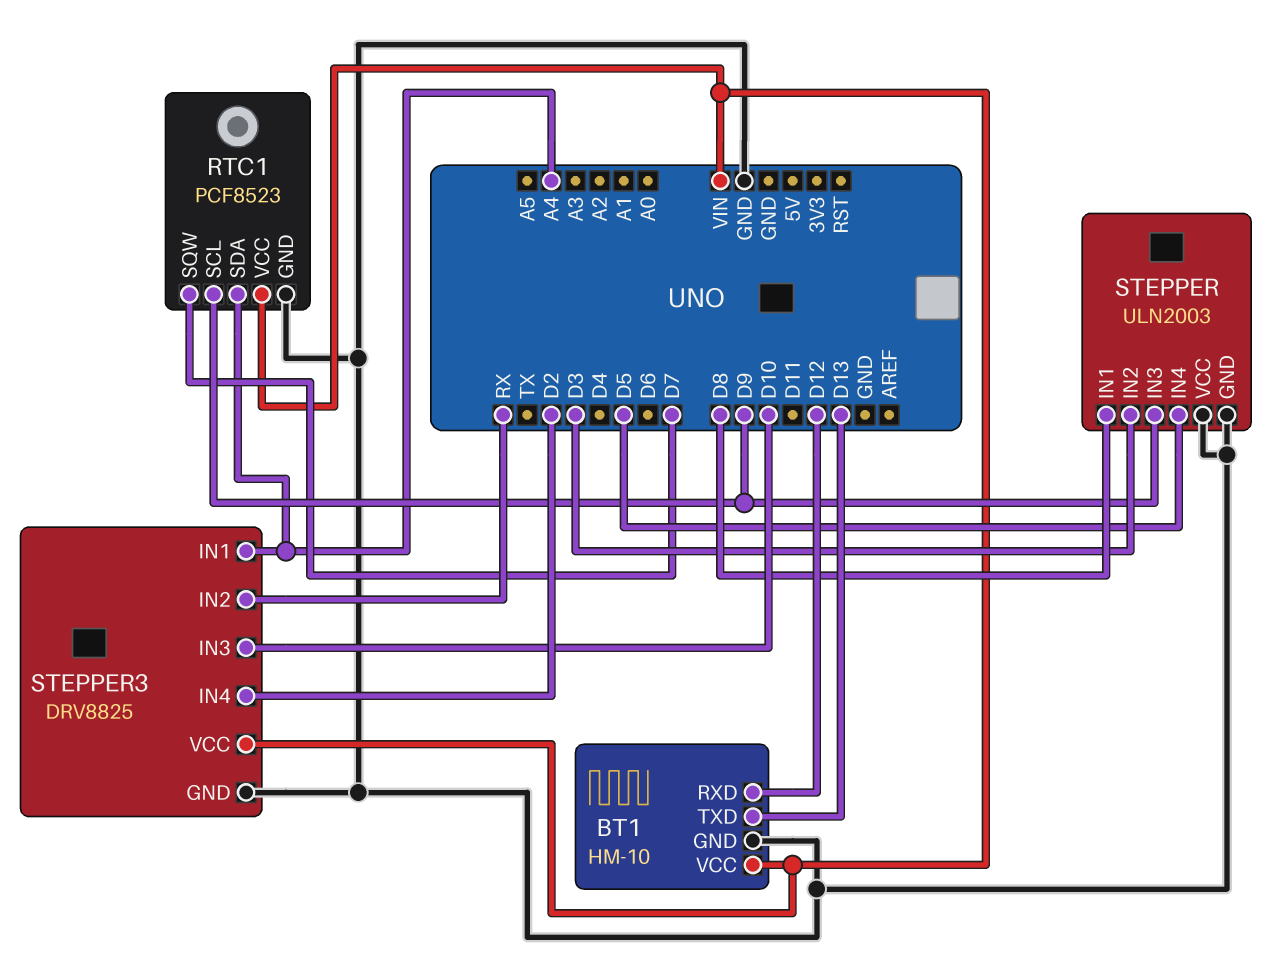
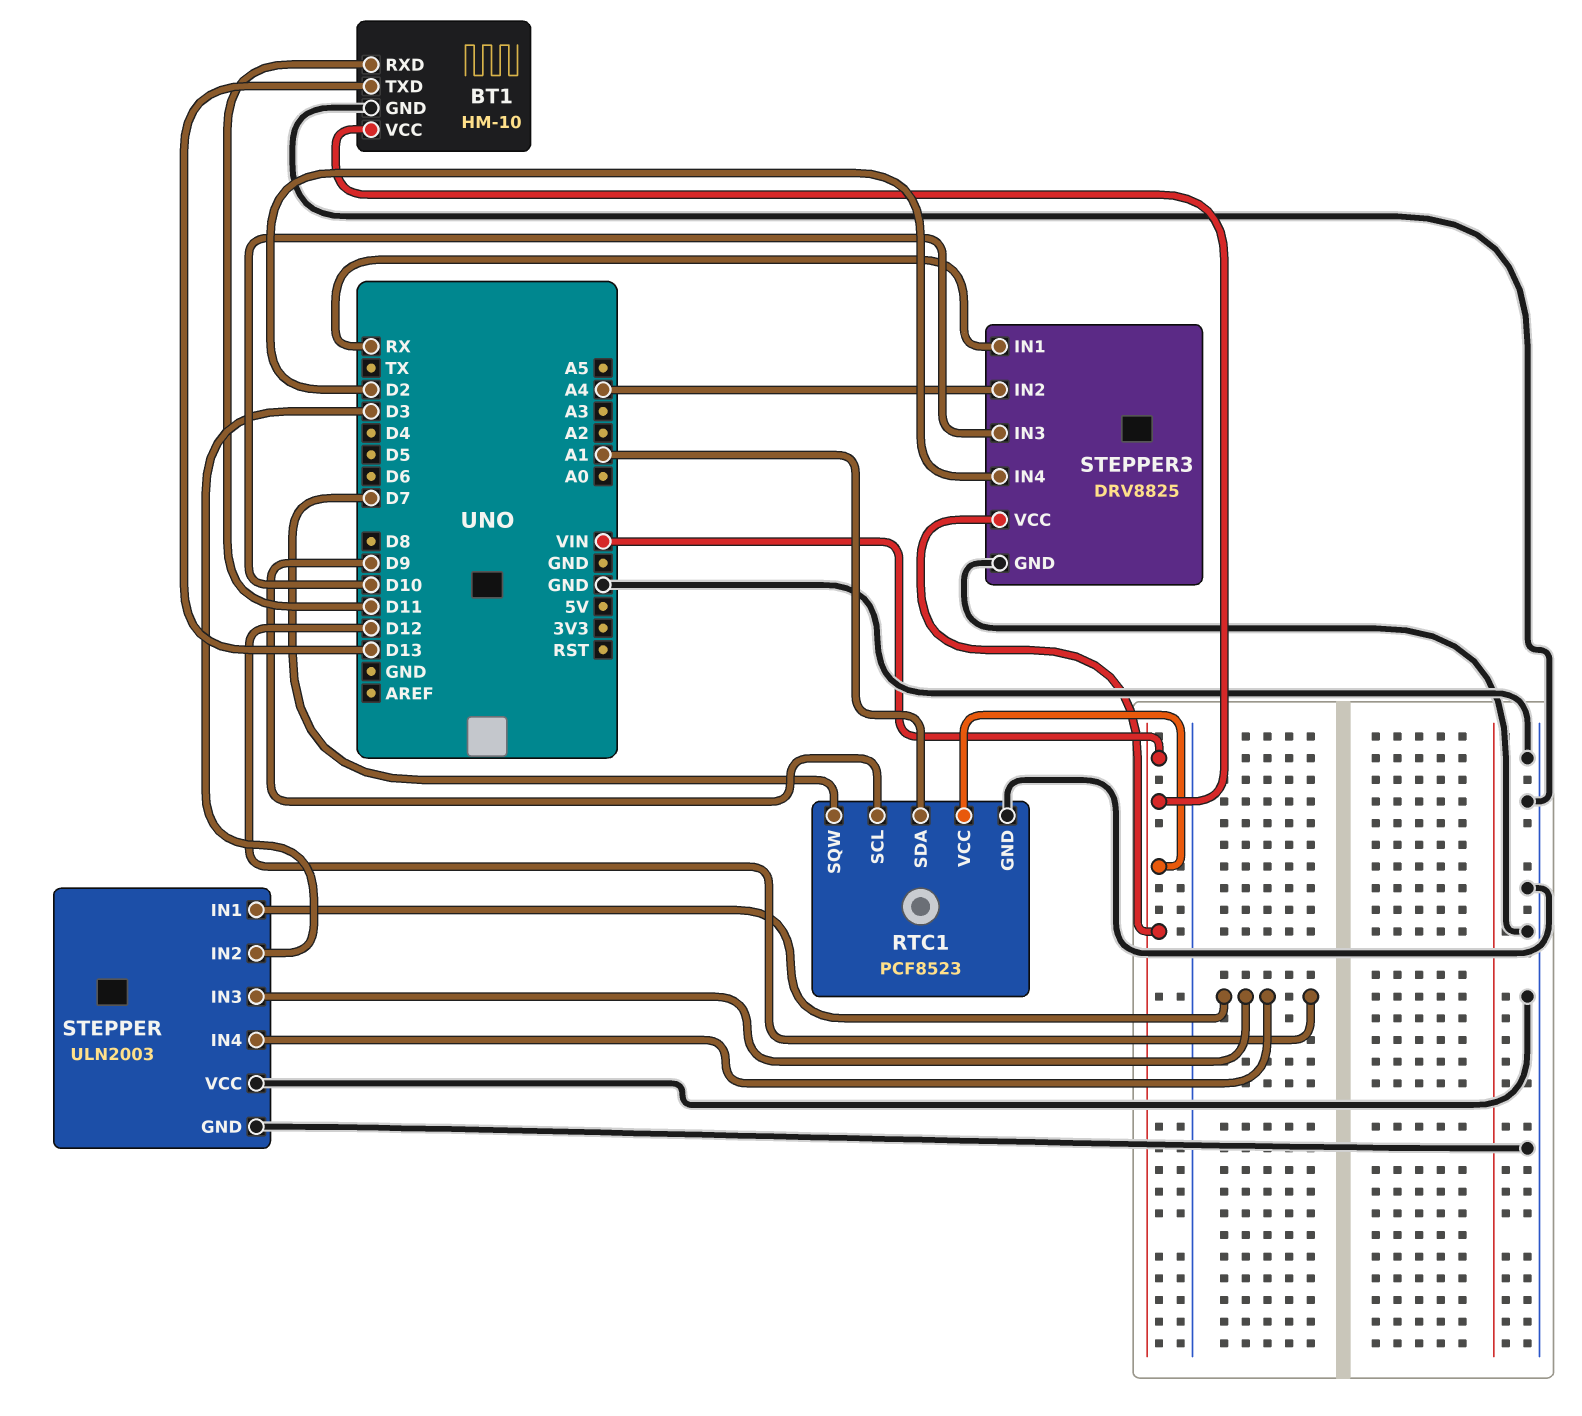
BT1 pin RXD: D12 -> D11
RTC1 pin SDA: A4 -> A1
STEPPER pin IN1: D8 -> D12
STEPPER pin IN3: D9 -> D12
STEPPER pin IN4: D5 -> D12
STEPPER3 pin IN1: A4 -> RX
STEPPER3 pin IN2: RX -> A4

